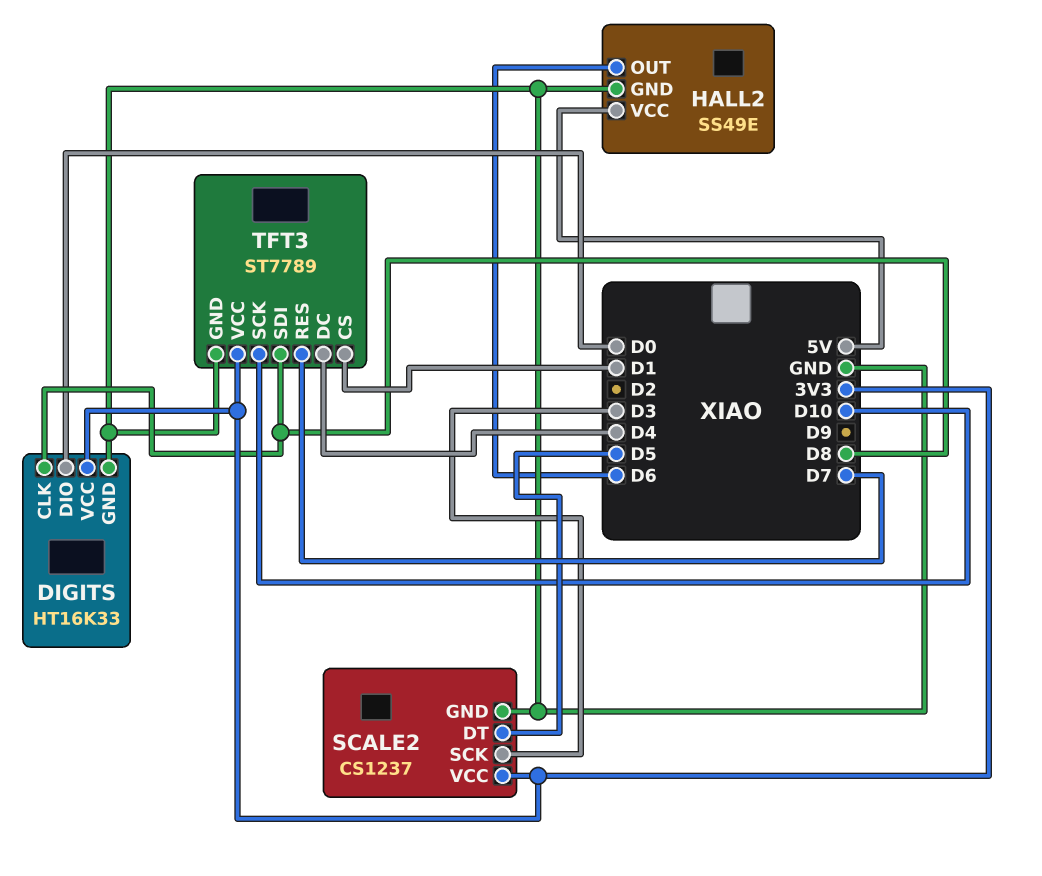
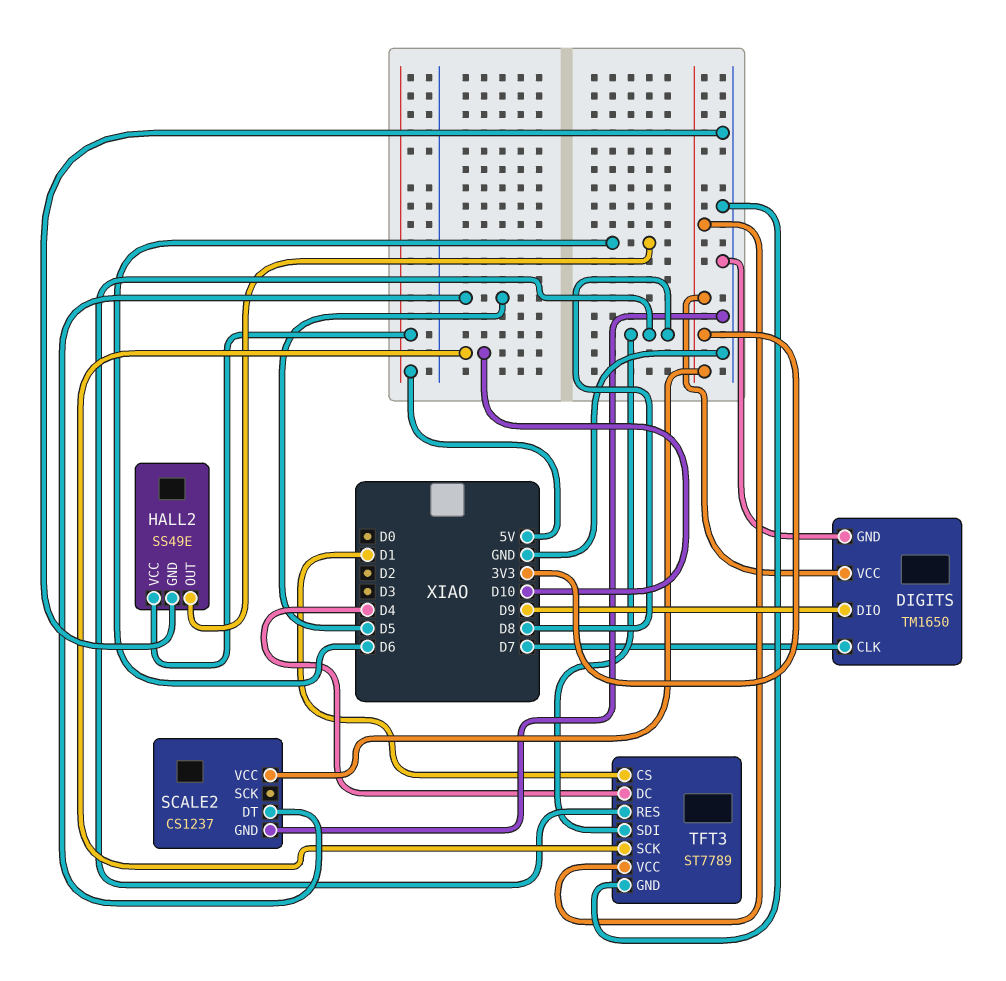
DIGITS: HT16K33 -> TM1650
DIGITS pin CLK: D8 -> D7
DIGITS pin DIO: D0 -> D9
SCALE2 pin SCK: D3 -> none
TFT3 pin RES: D7 -> D8

